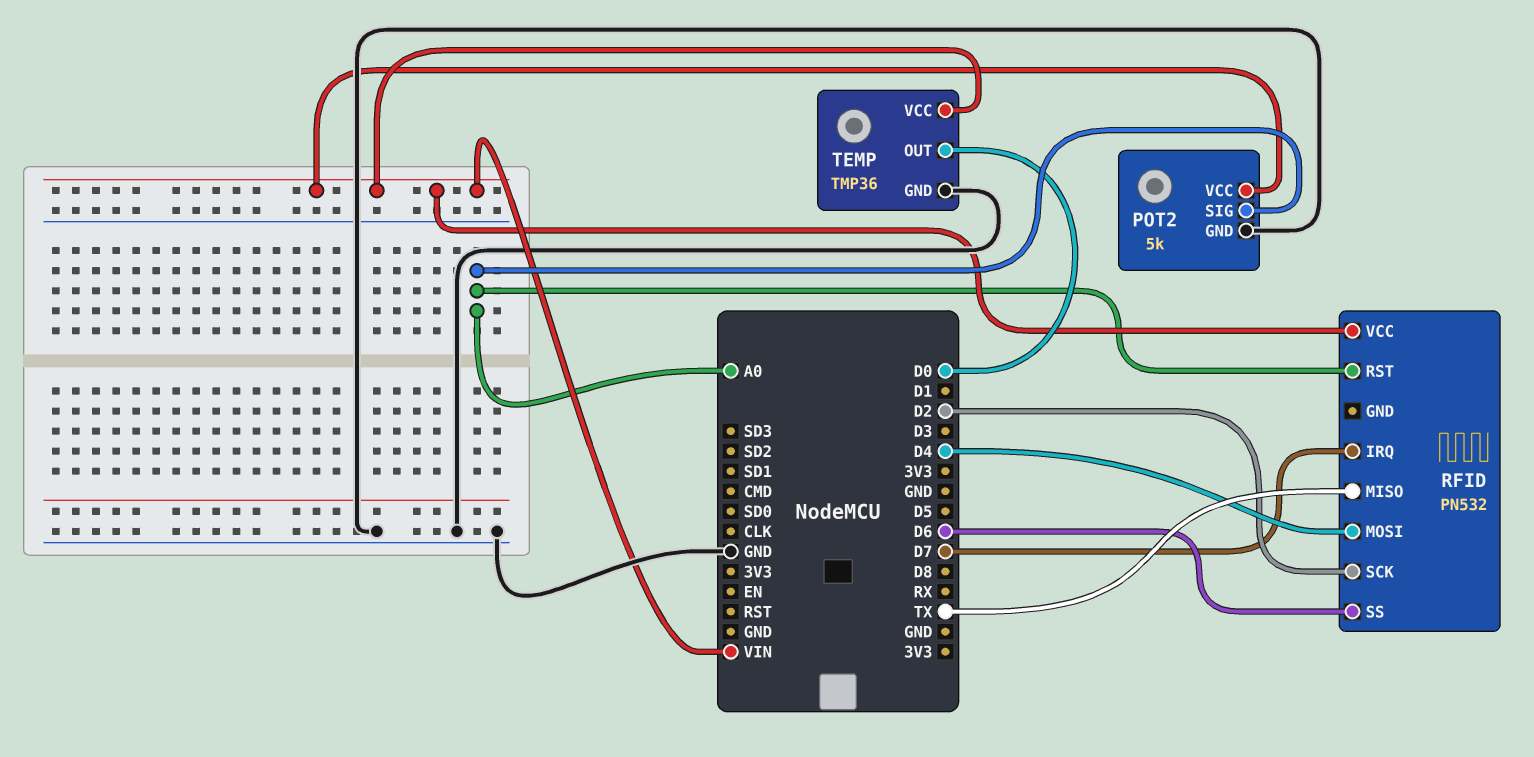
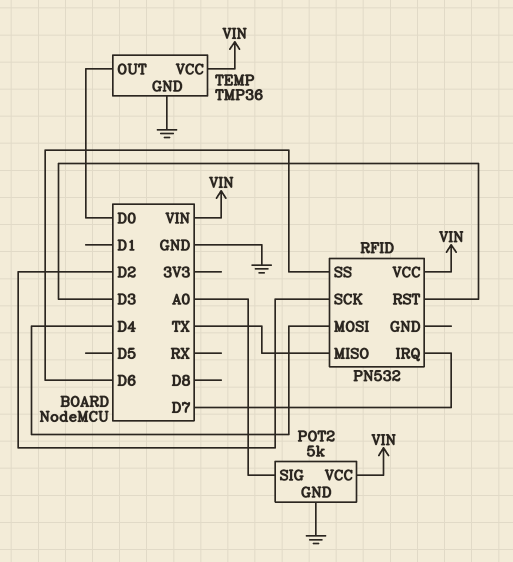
RFID pin RST: A0 -> D3

